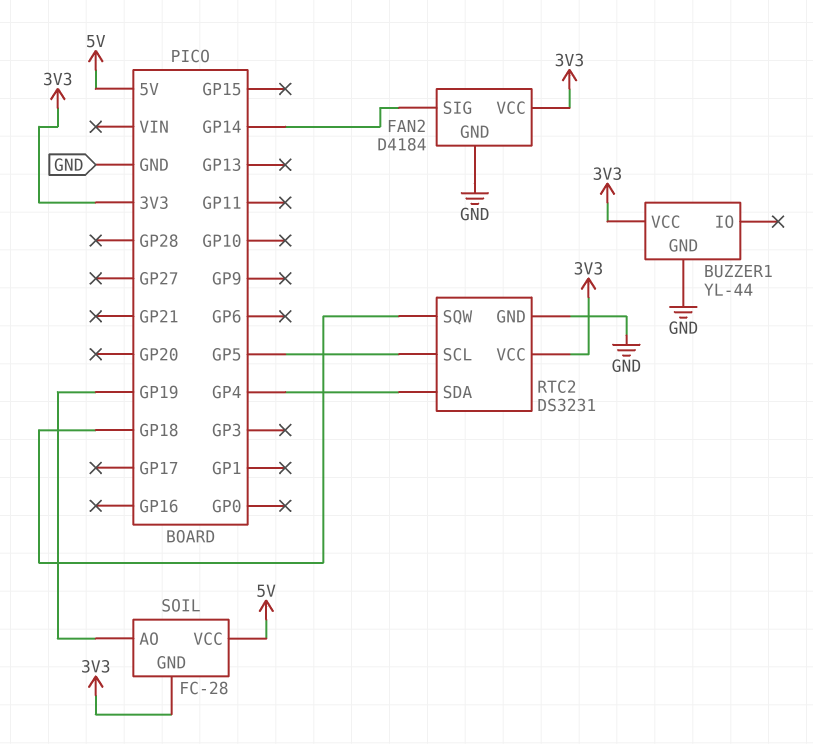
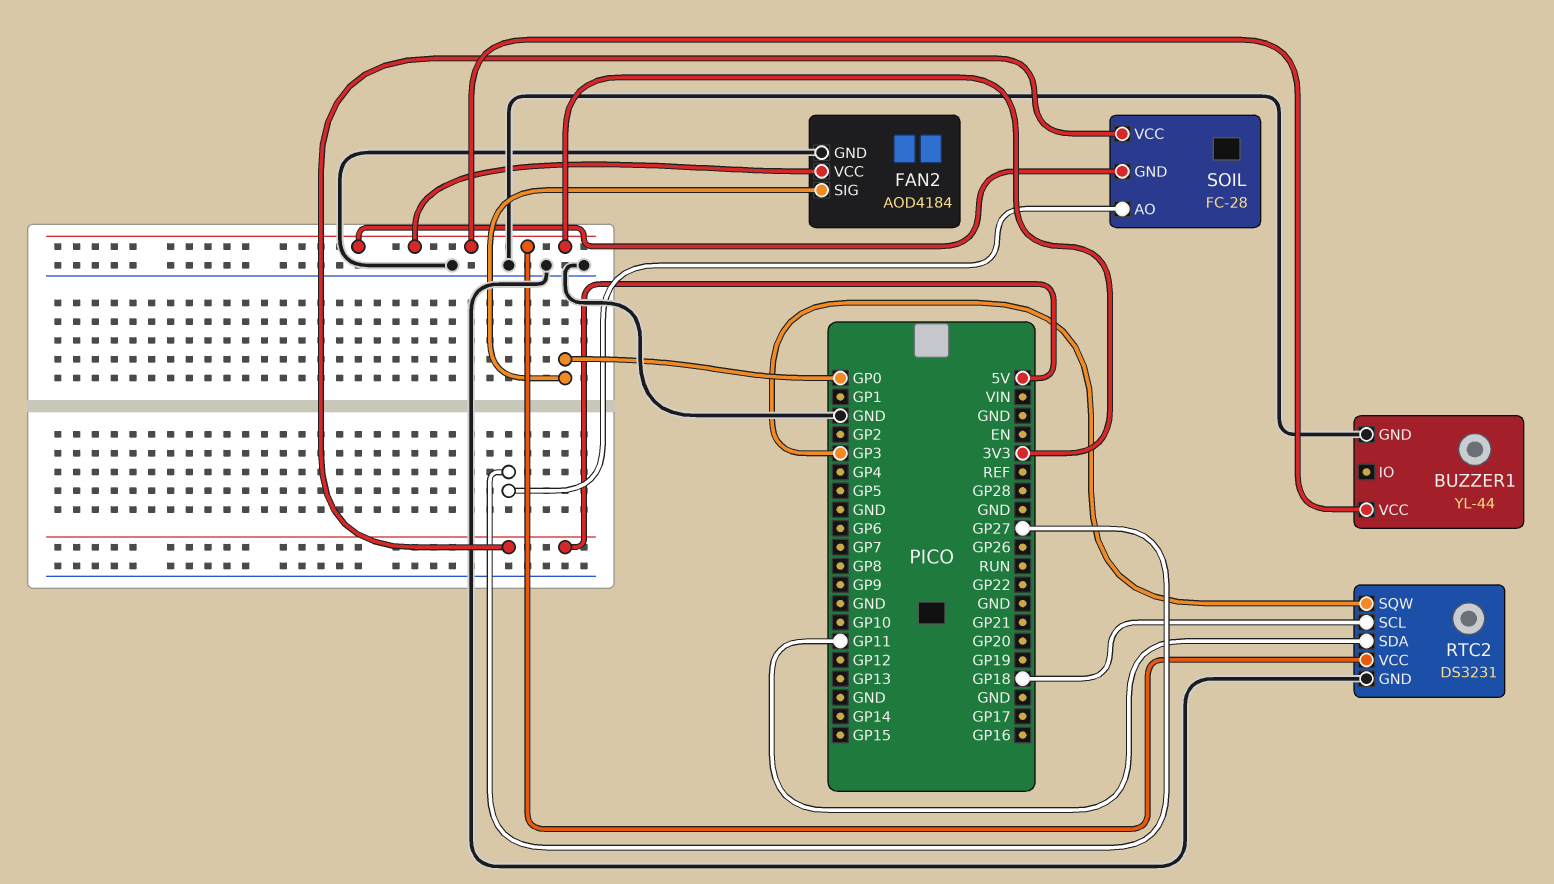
FAN2: D4184 -> AOD4184
FAN2 pin SIG: GP14 -> GP0
RTC2 pin SCL: GP5 -> GP18
RTC2 pin SDA: GP4 -> GP11
RTC2 pin SQW: GP18 -> GP3
SOIL pin AO: GP19 -> GP27

